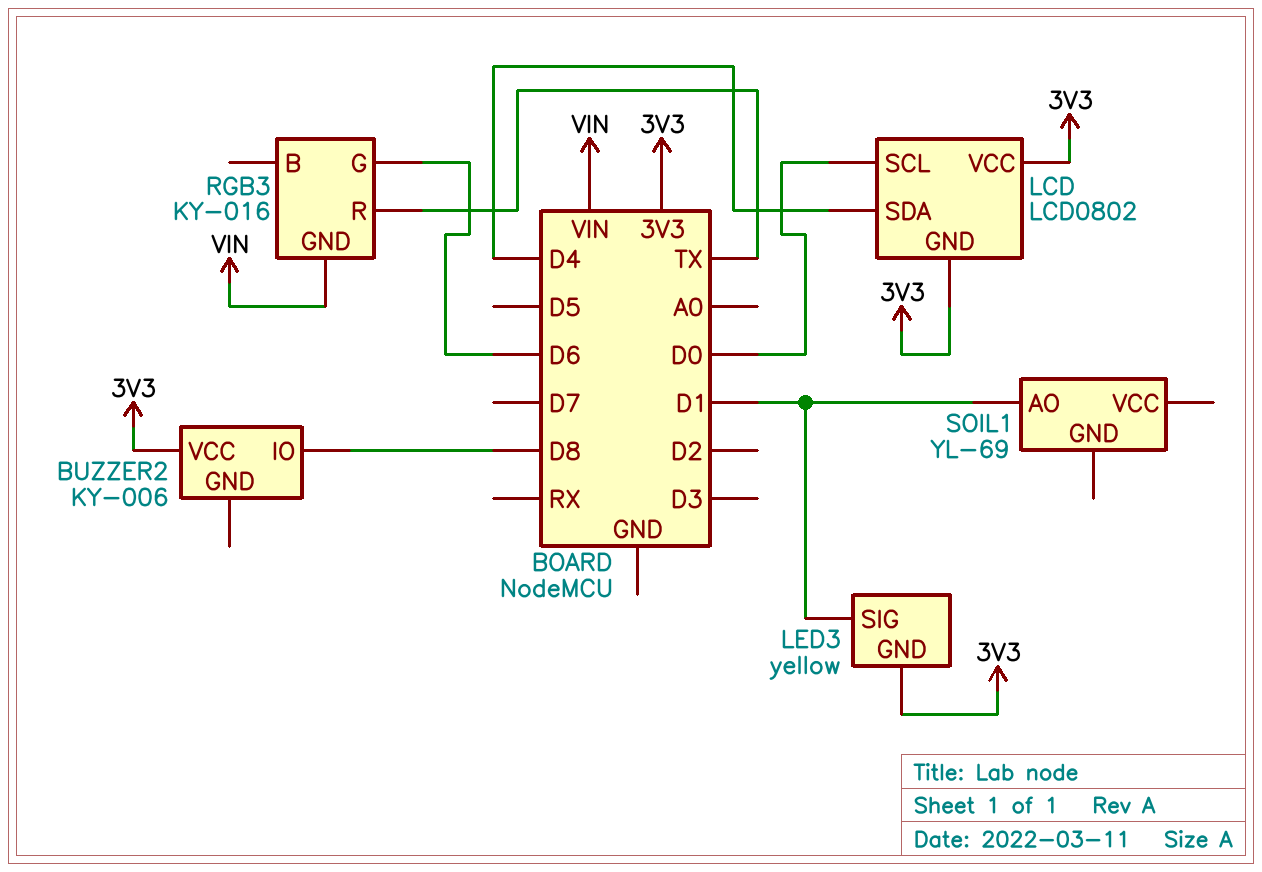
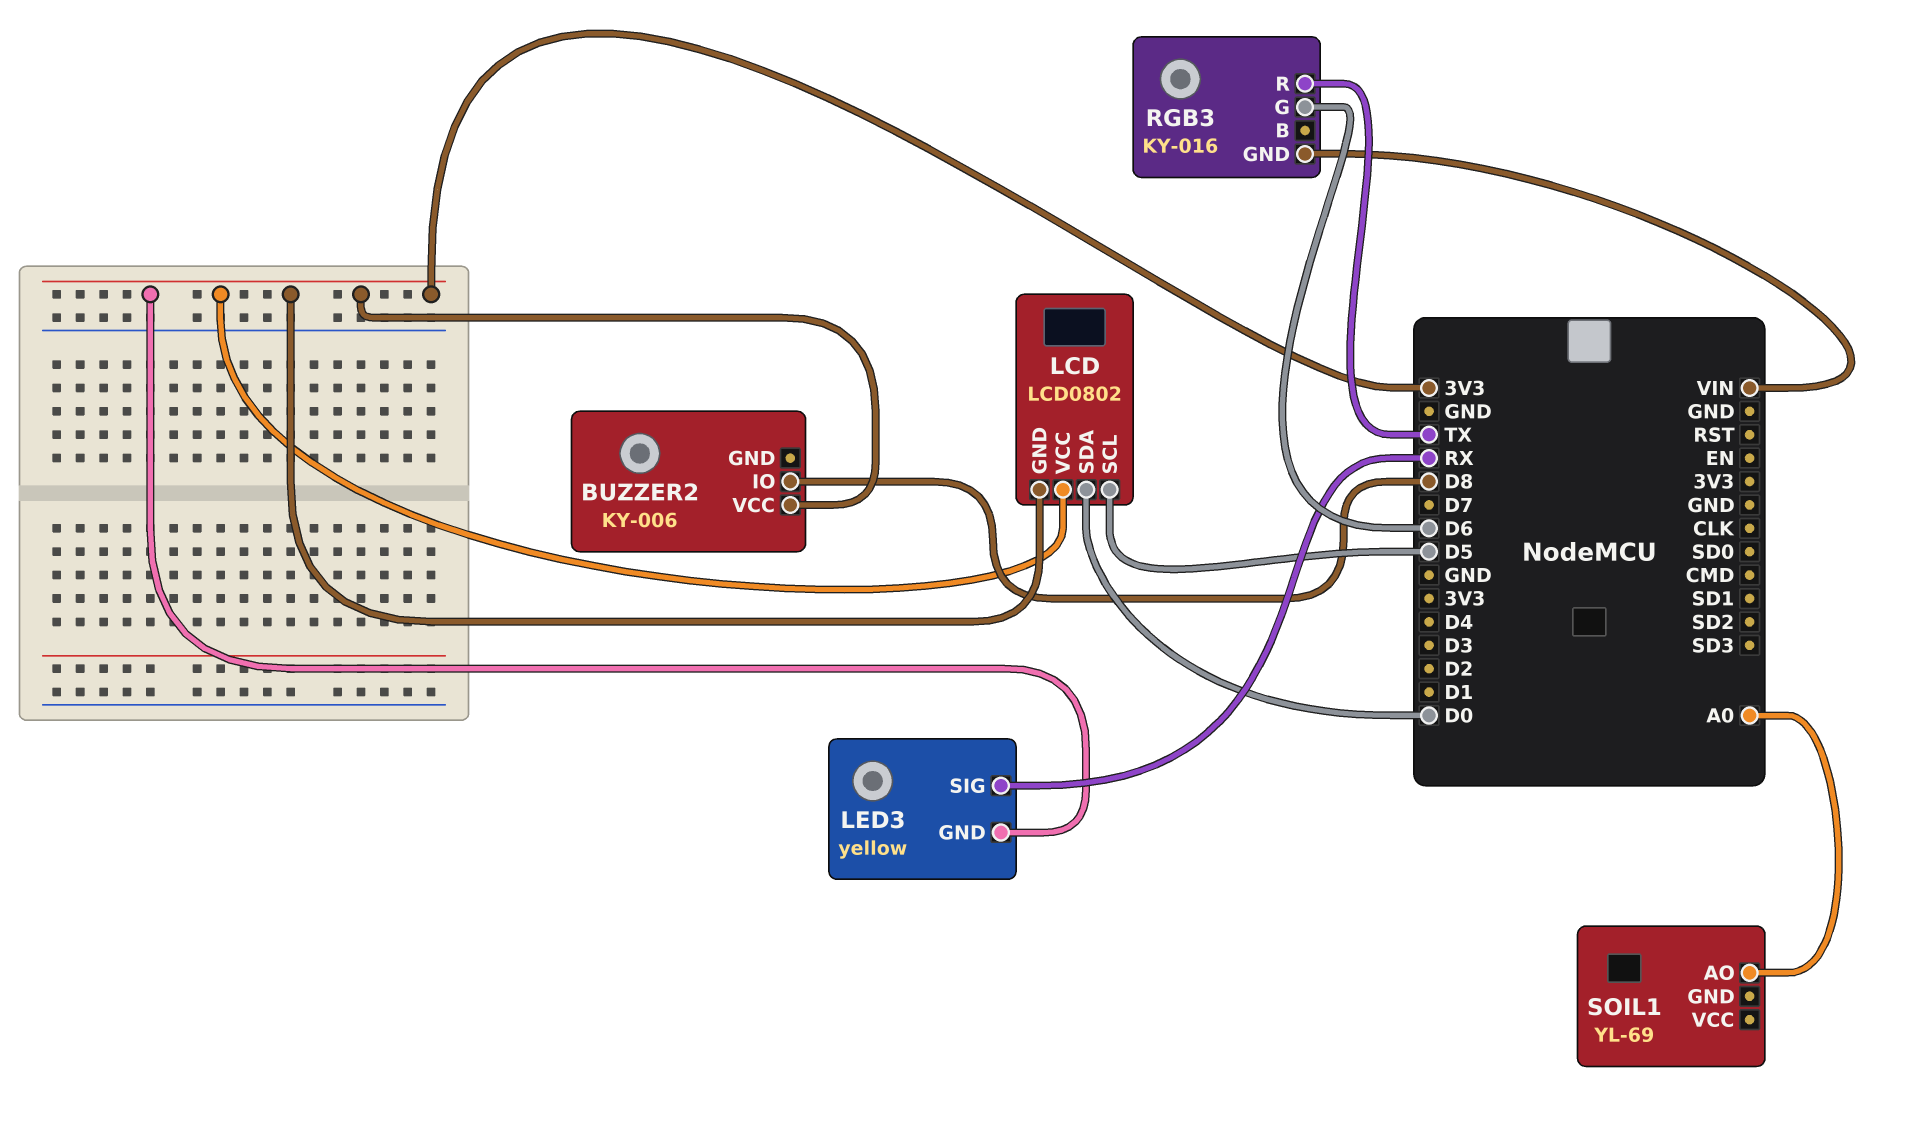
LCD pin SCL: D0 -> D5
LCD pin SDA: D4 -> D0
LED3 pin SIG: D1 -> RX
SOIL1 pin AO: D1 -> A0

